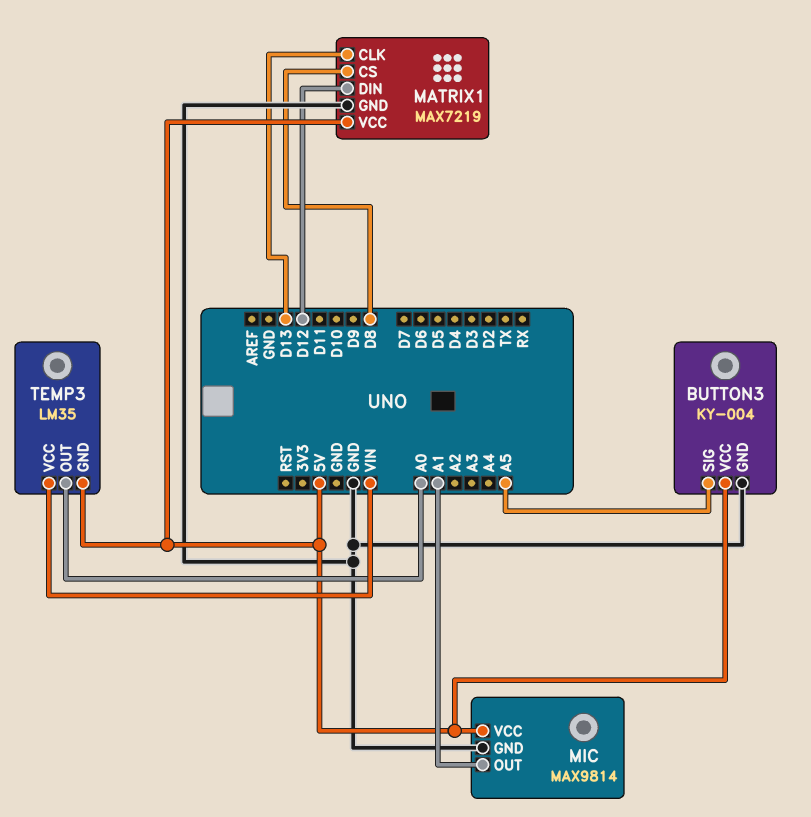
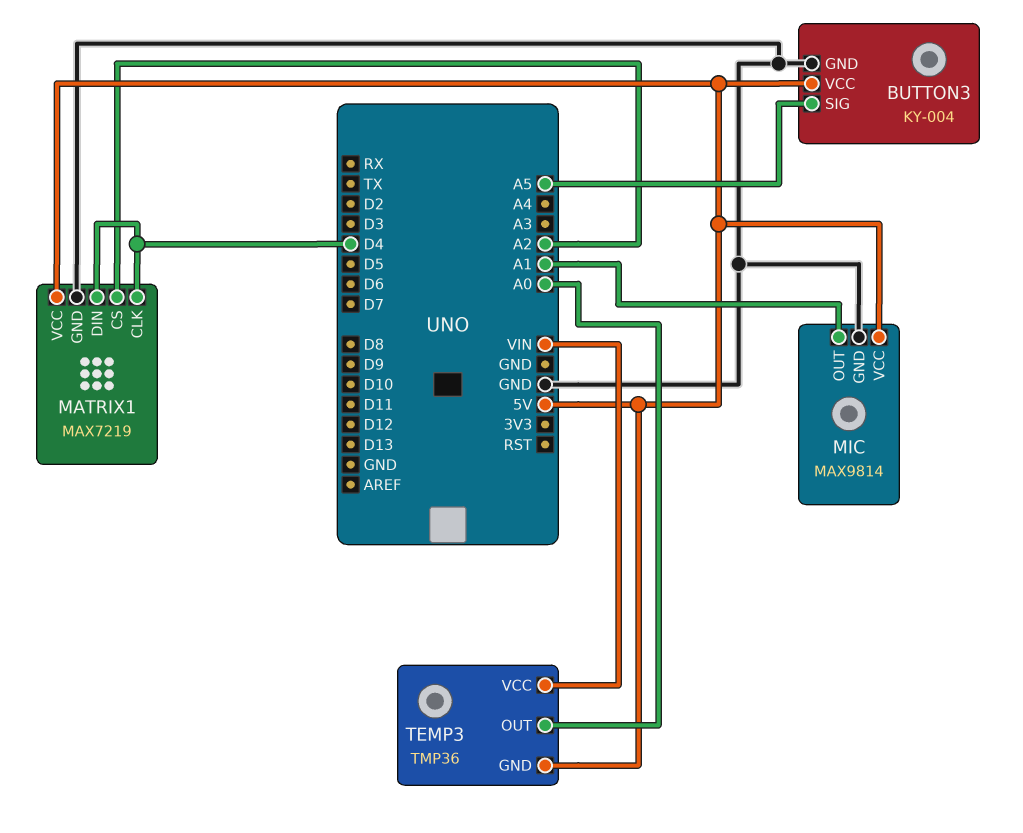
MATRIX1 pin CLK: D13 -> D4
MATRIX1 pin CS: D8 -> A2
MATRIX1 pin DIN: D12 -> D4
TEMP3: LM35 -> TMP36

